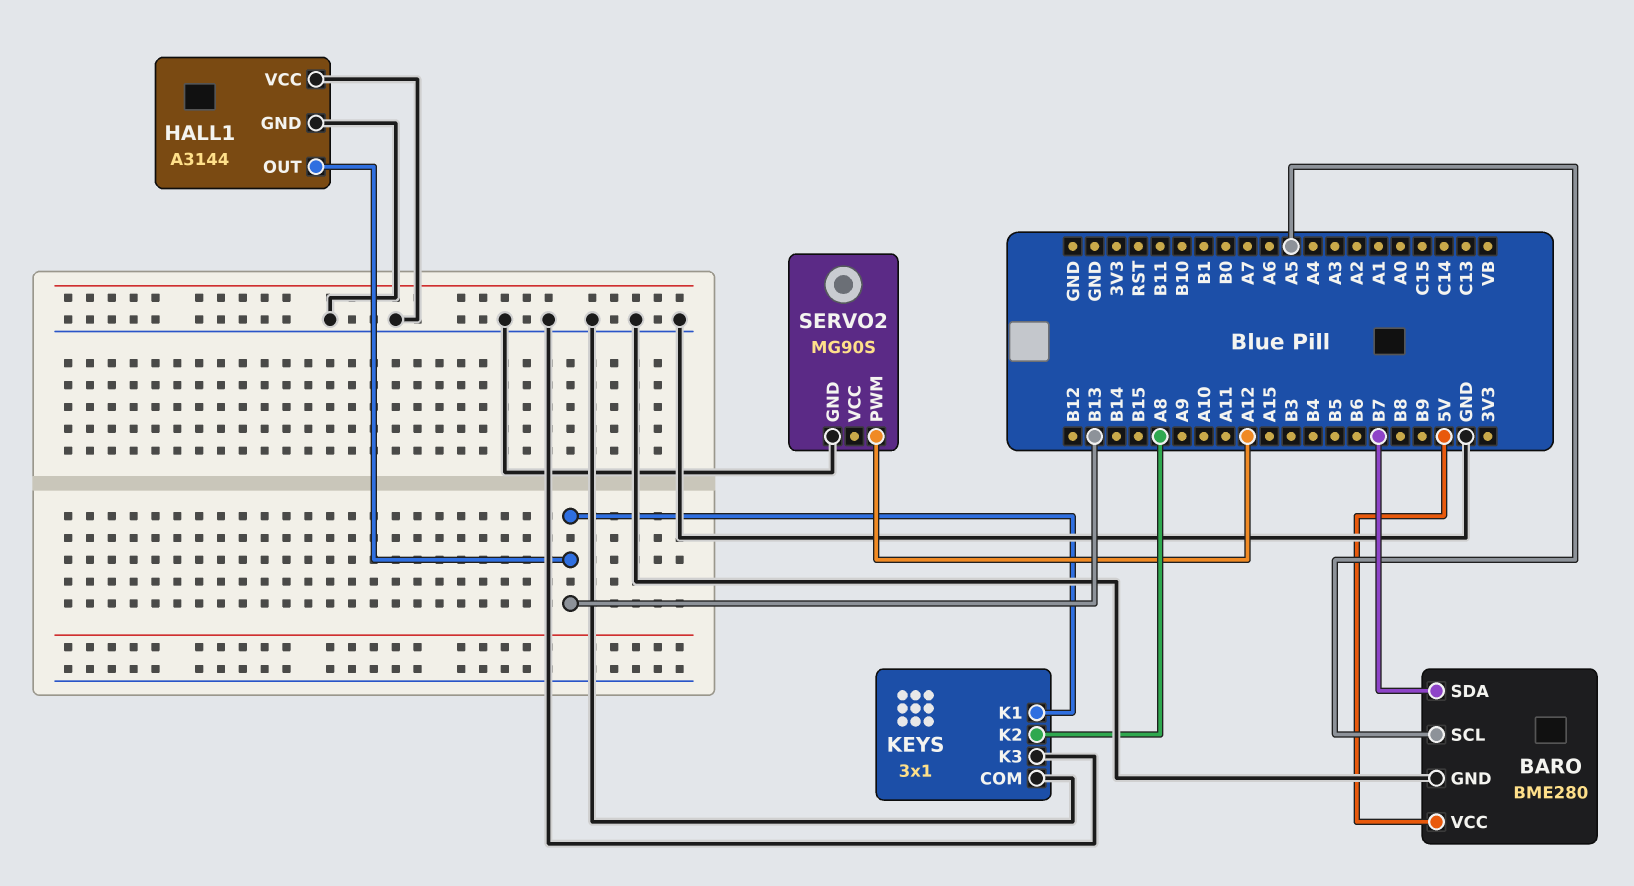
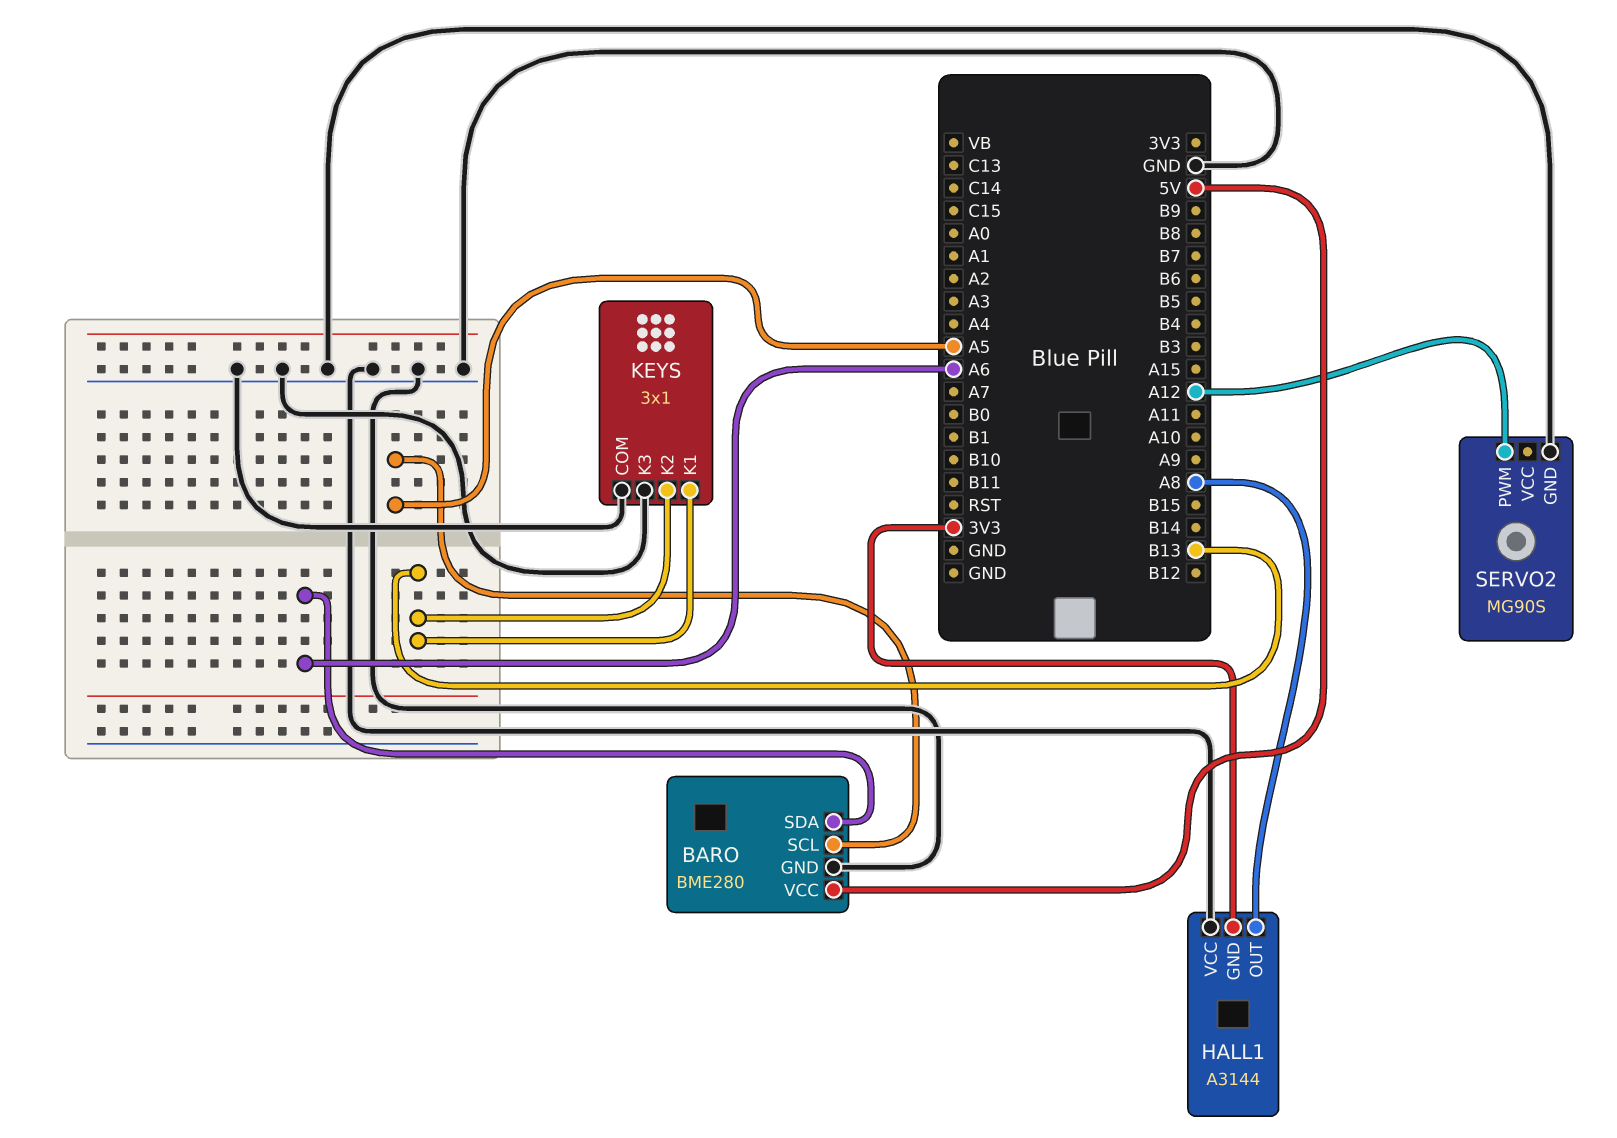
BARO pin SDA: B7 -> A6
HALL1 pin GND: GND -> 3V3
HALL1 pin OUT: B13 -> A8
KEYS pin K2: A8 -> B13

